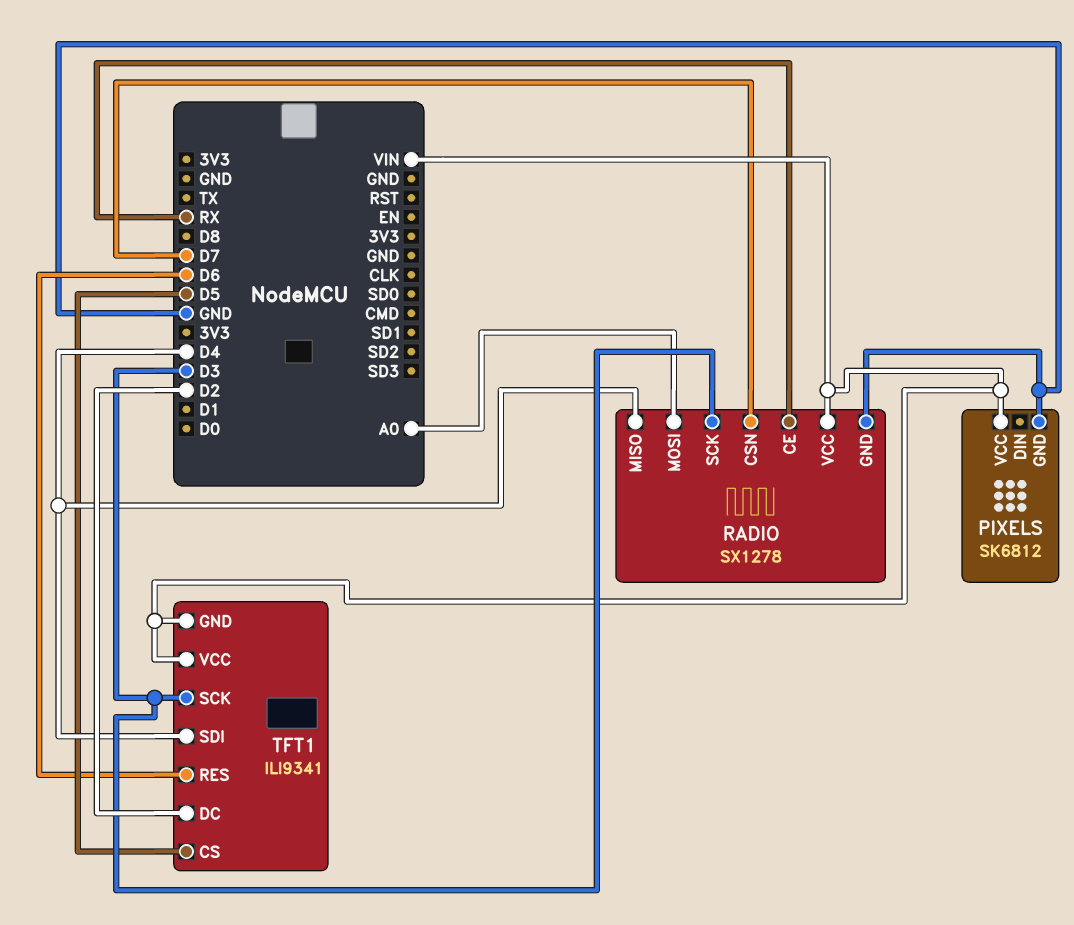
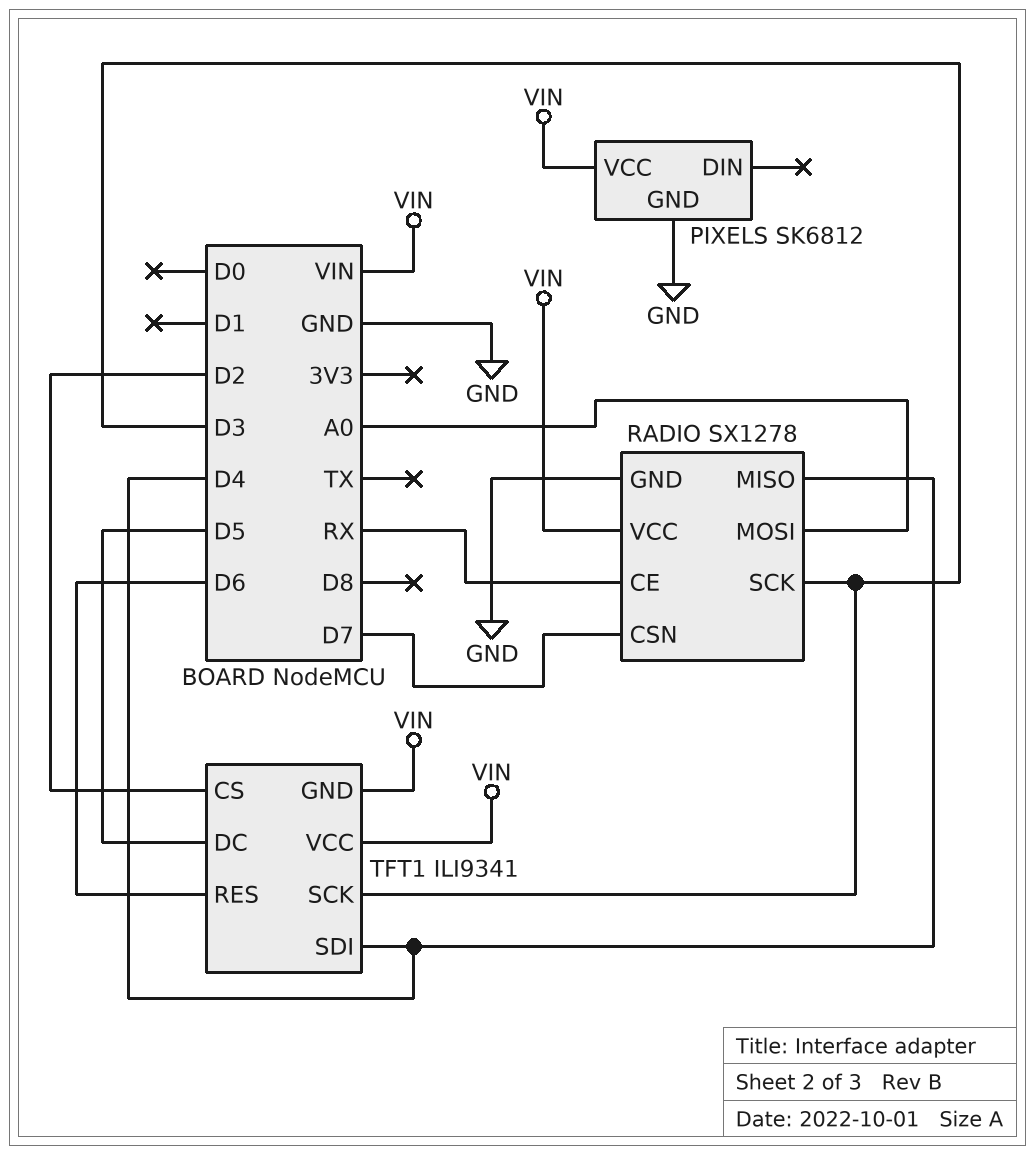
TFT1 pin CS: D5 -> D2
TFT1 pin DC: D2 -> D5

